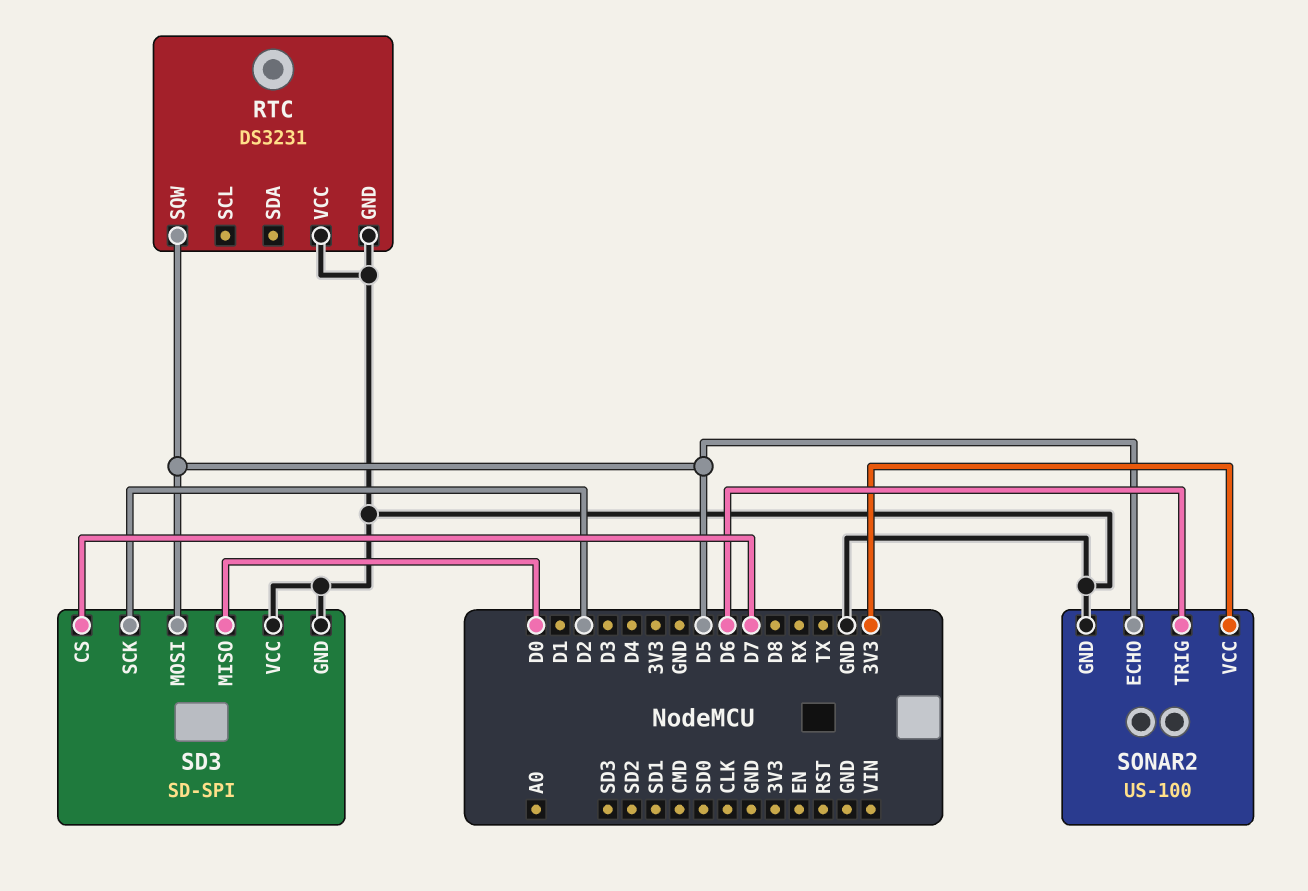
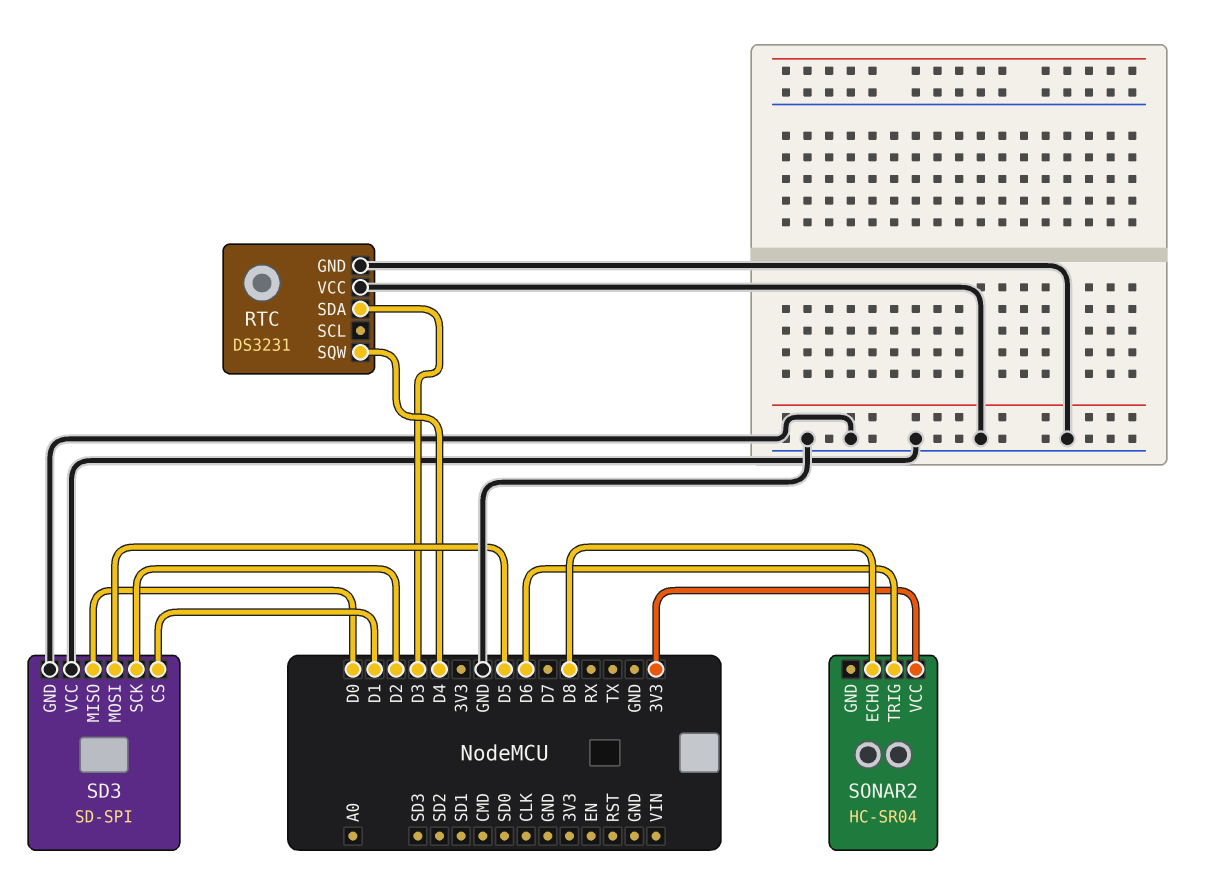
RTC pin SDA: none -> D3
RTC pin SQW: D5 -> D4
SD3 pin CS: D7 -> D1
SONAR2: US-100 -> HC-SR04
SONAR2 pin ECHO: D5 -> D8
SONAR2 pin GND: GND -> none

